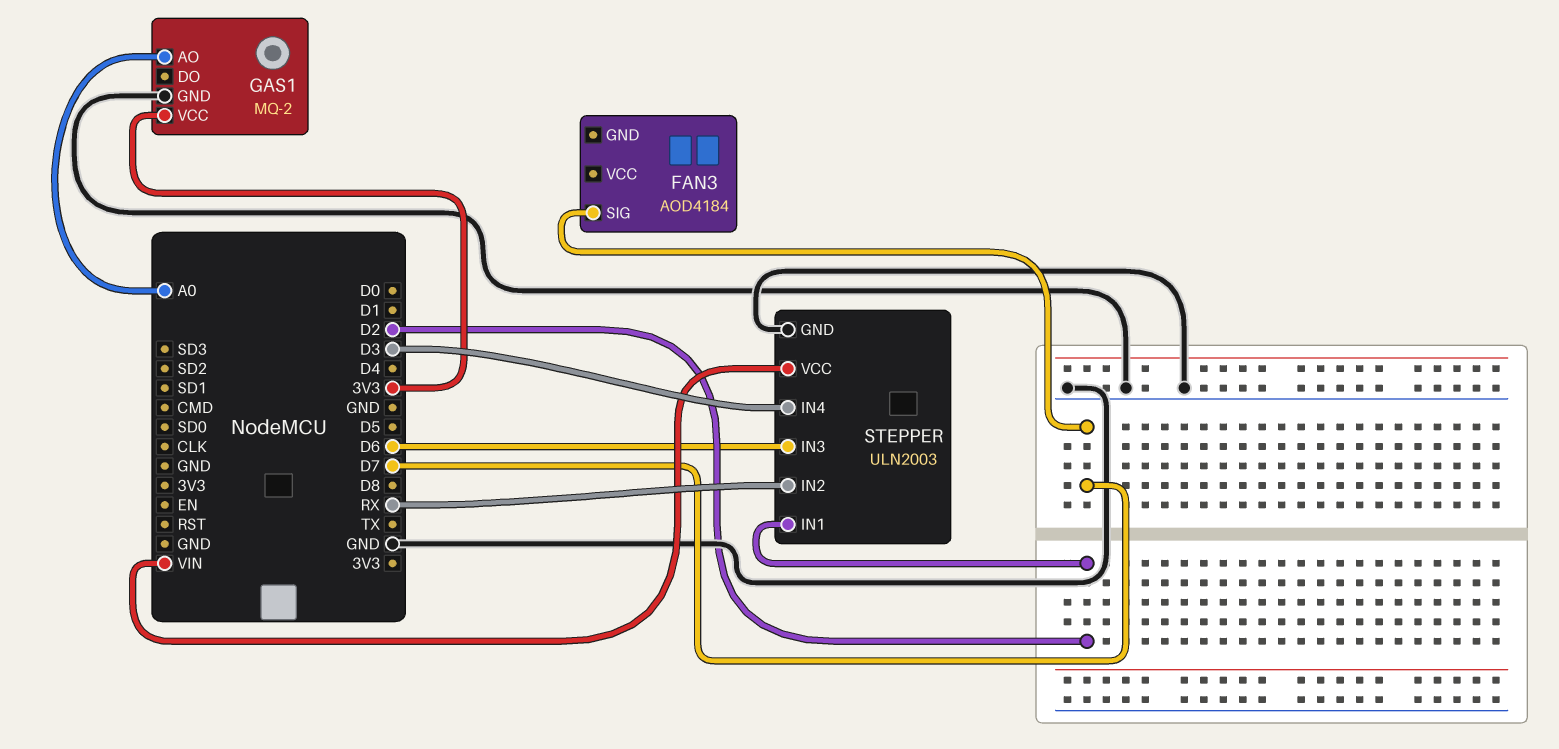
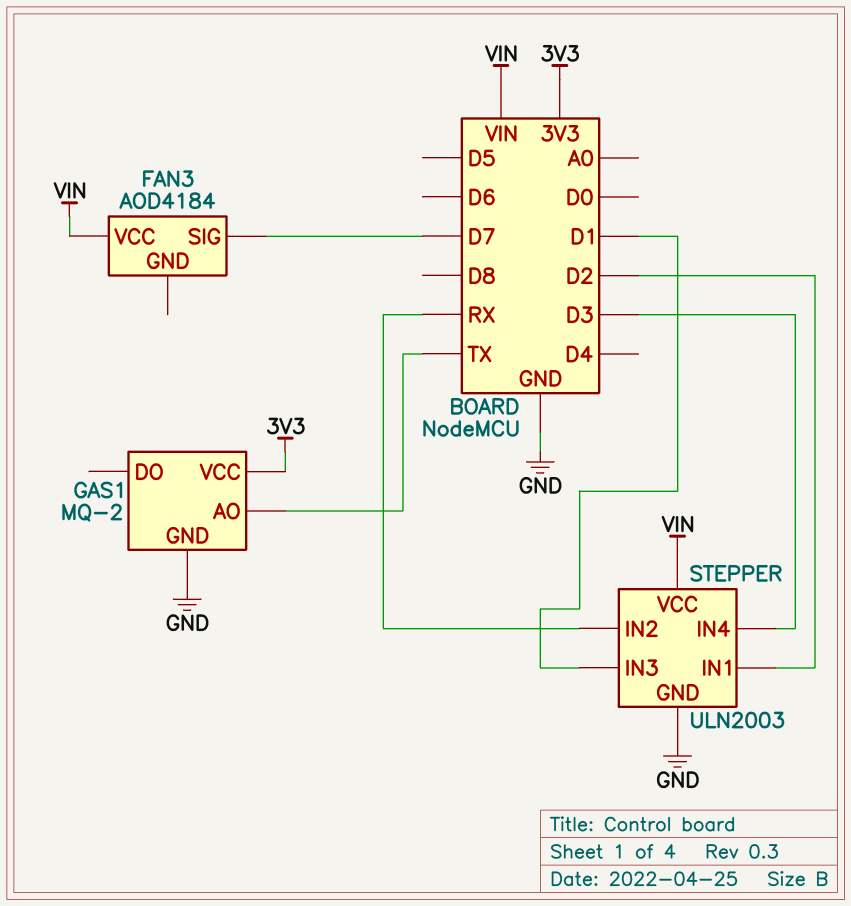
FAN3 pin VCC: none -> VIN
GAS1 pin AO: A0 -> TX
STEPPER pin IN3: D6 -> D1

